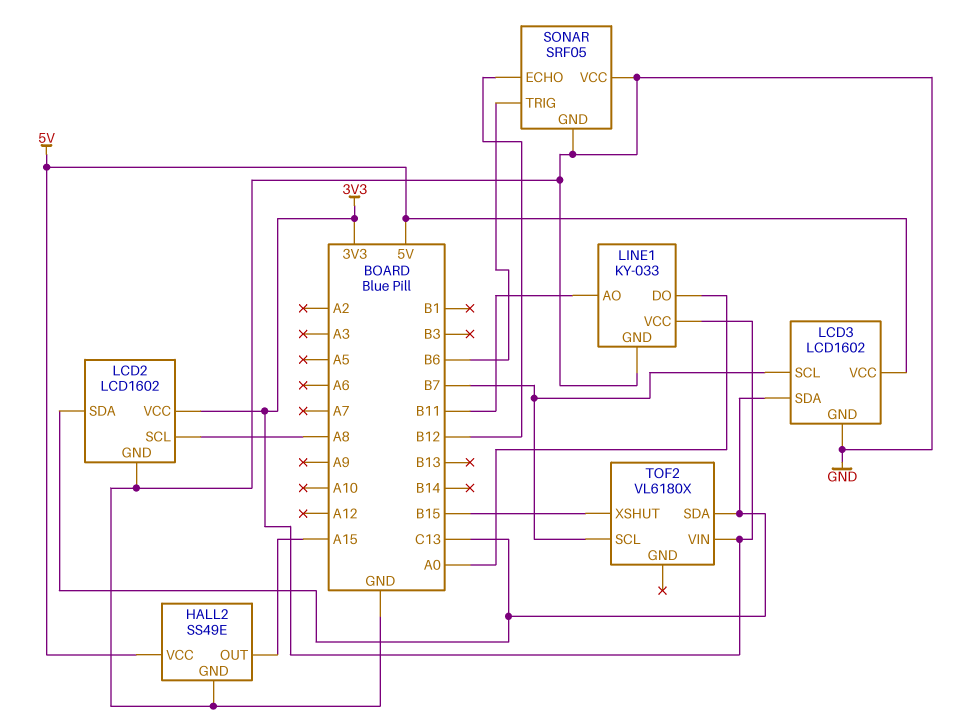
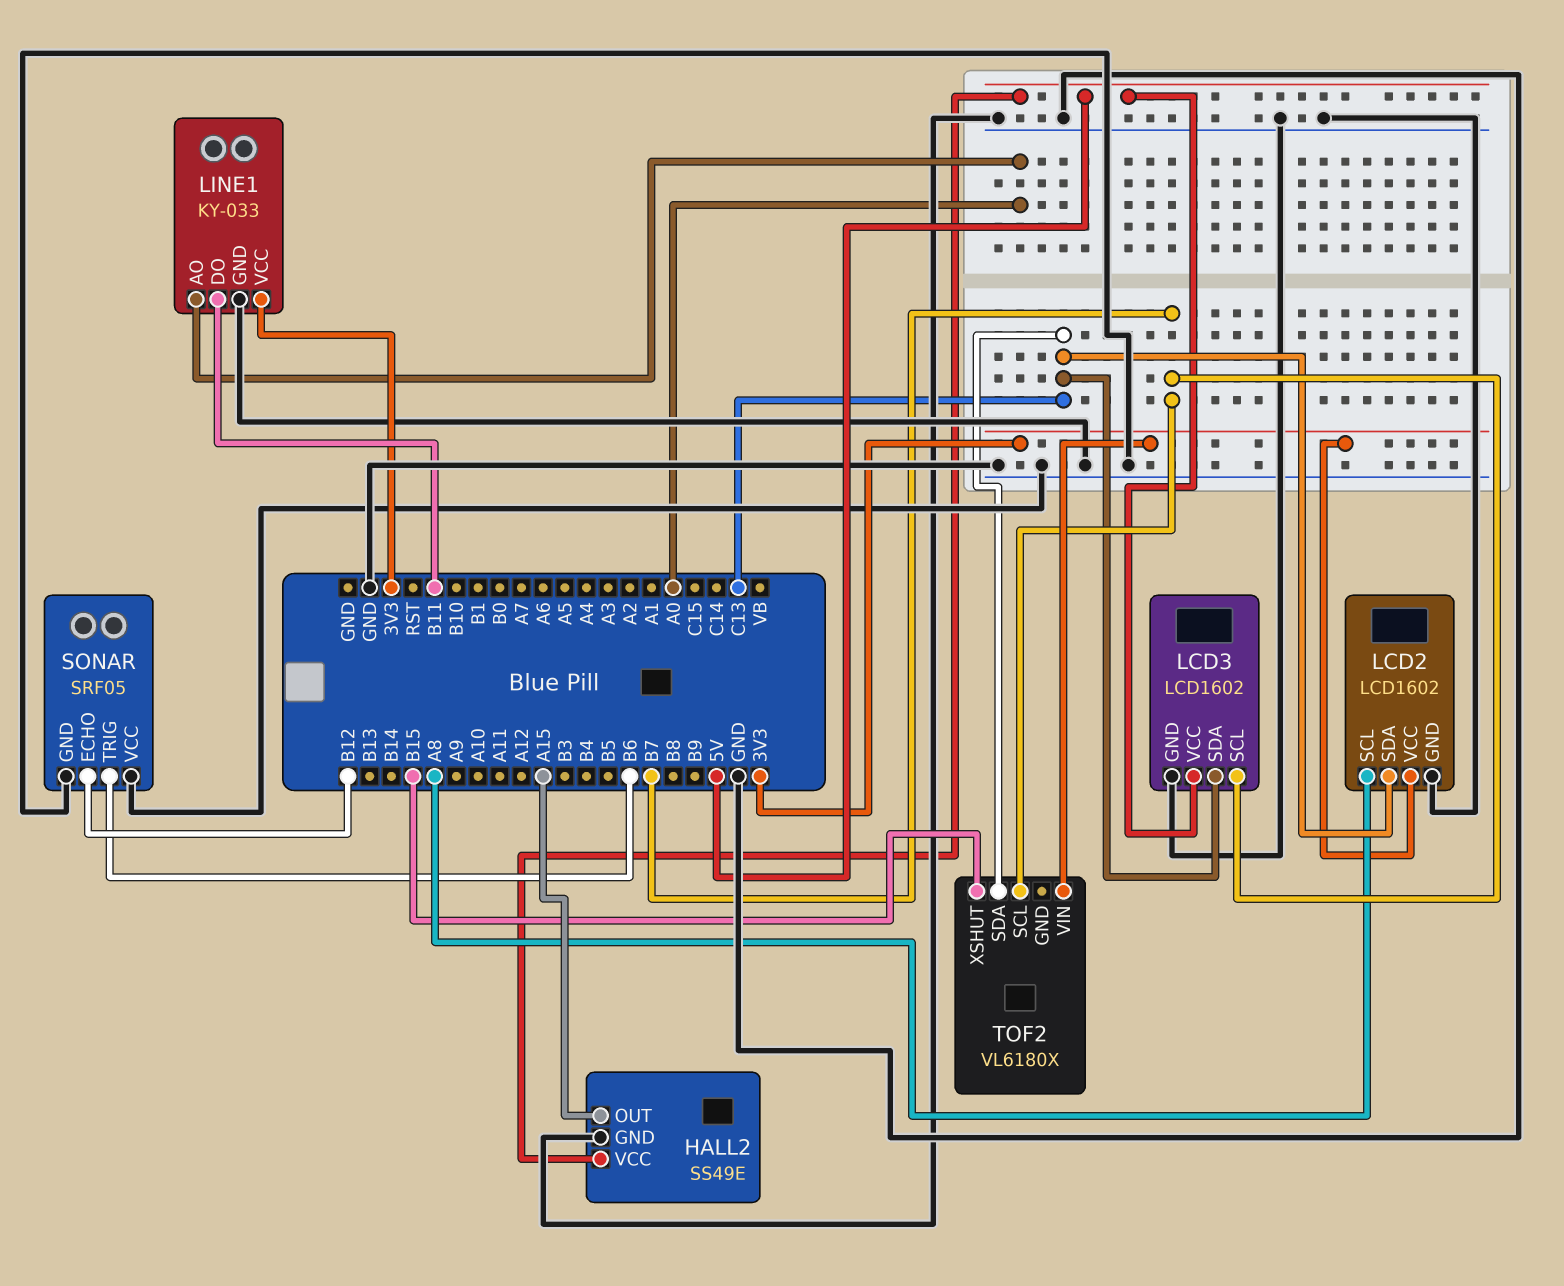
LINE1 pin AO: B11 -> A0
LINE1 pin DO: A0 -> B11

